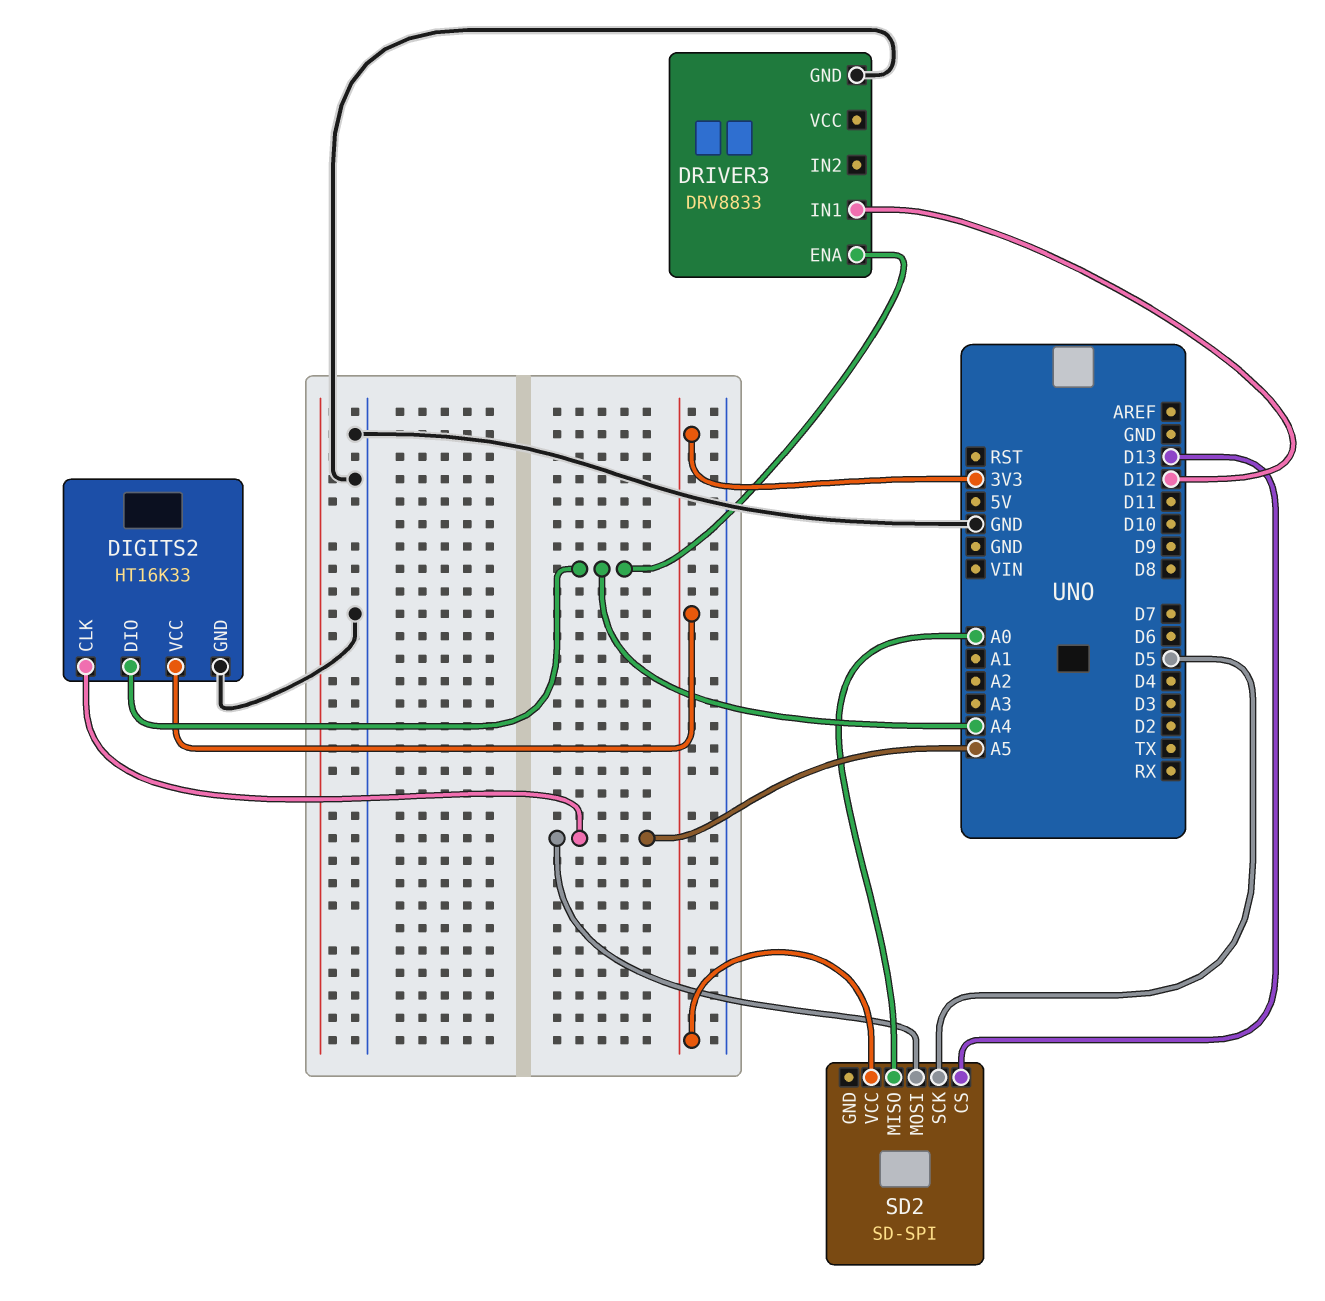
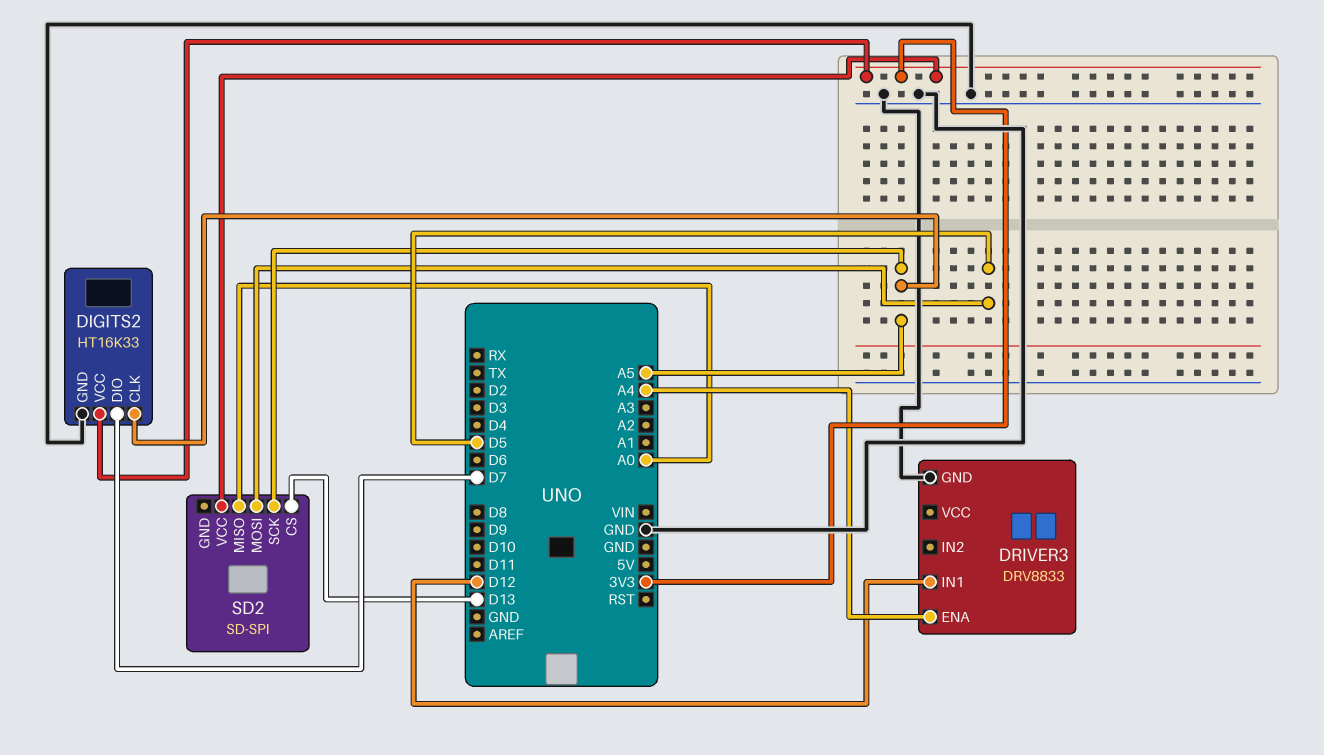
DIGITS2 pin DIO: A4 -> D7
SD2 pin MOSI: A5 -> D5
SD2 pin SCK: D5 -> A5

